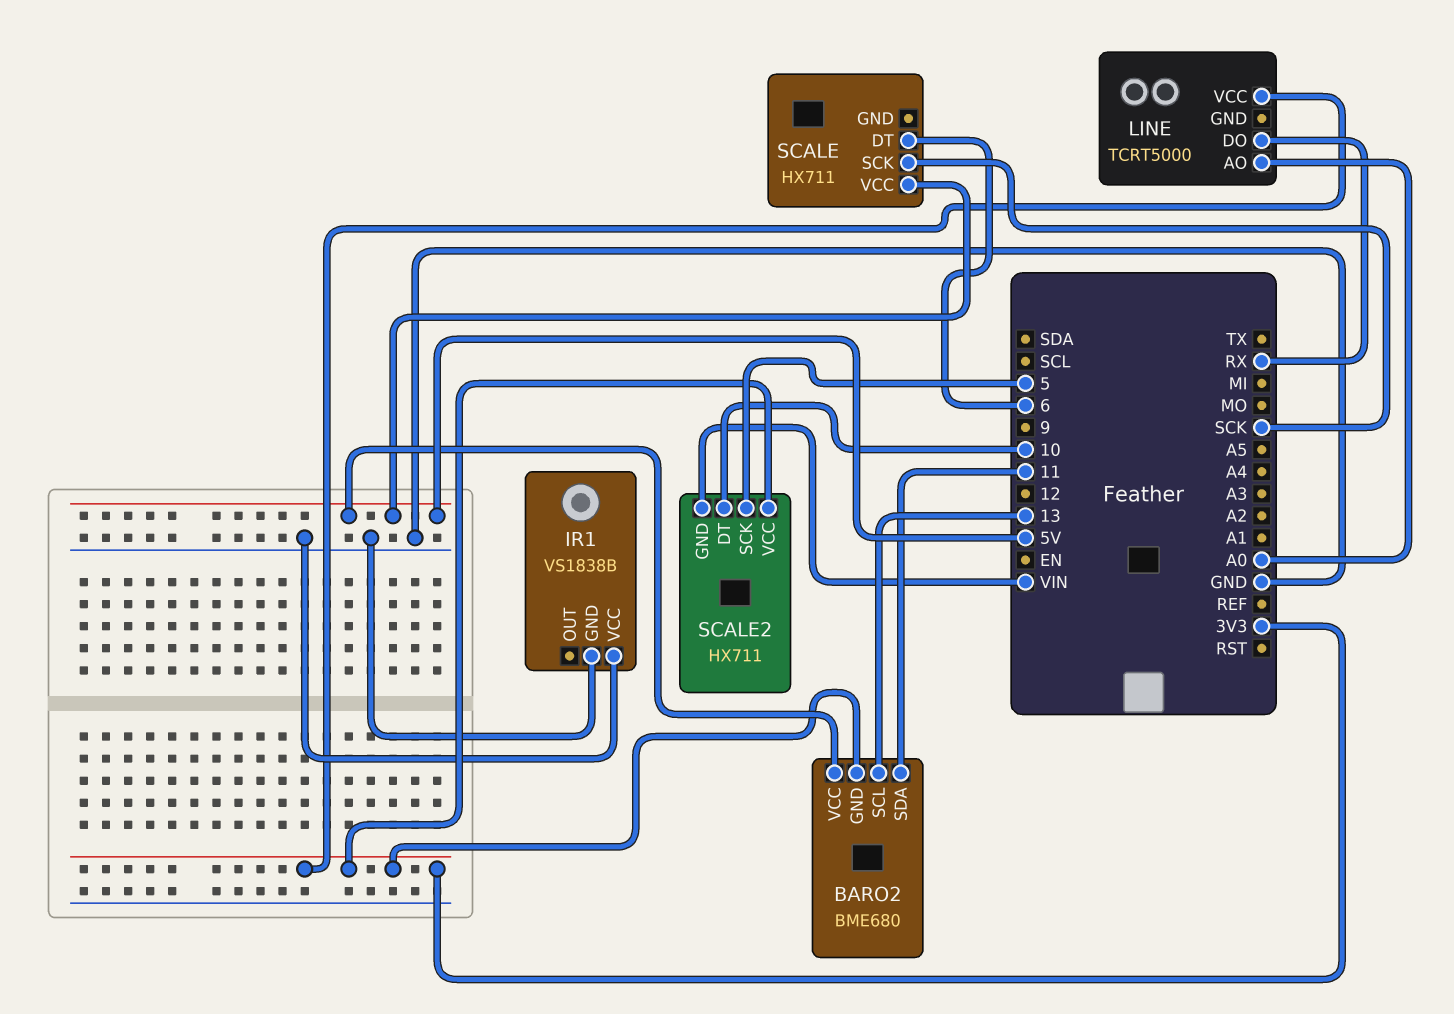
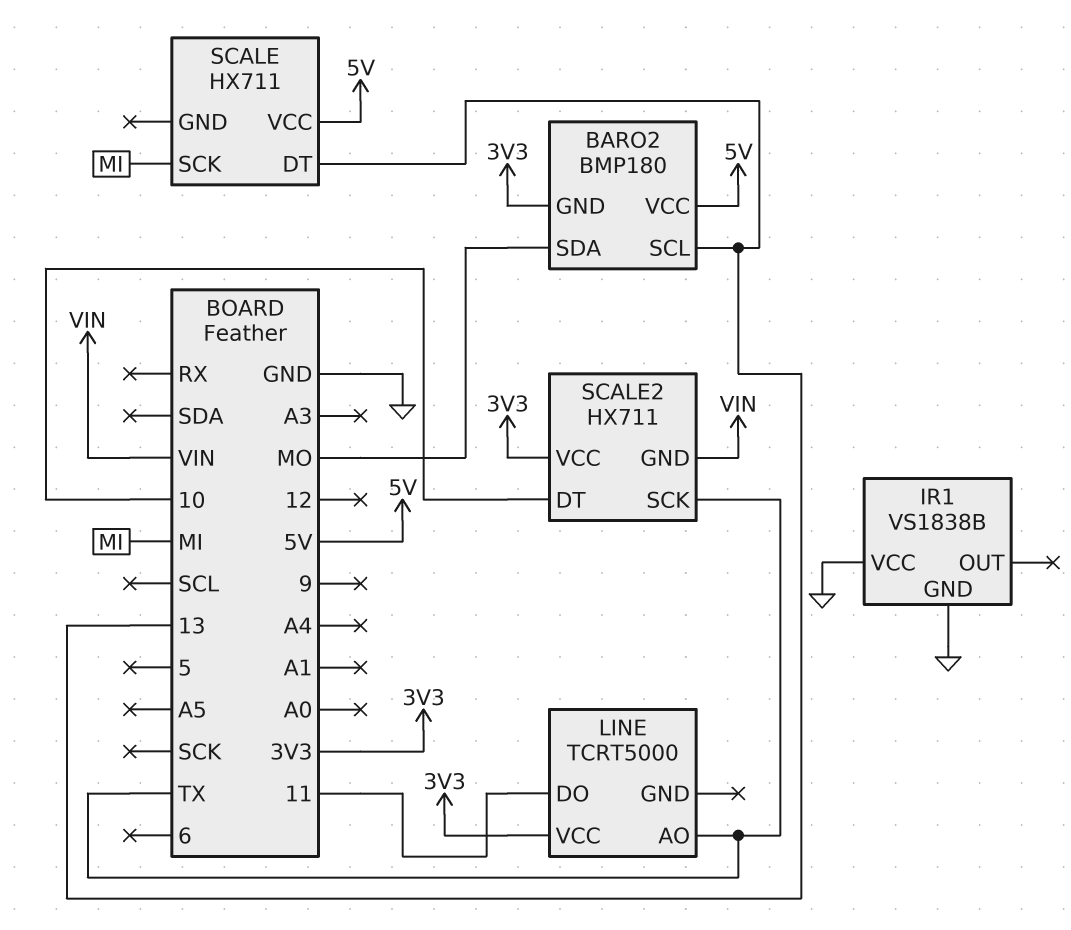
BARO2: BME680 -> BMP180
BARO2 pin SDA: 11 -> MO
LINE pin AO: A0 -> TX
LINE pin DO: RX -> 11
SCALE pin DT: 6 -> 13
SCALE pin SCK: SCK -> MI
SCALE2 pin SCK: 5 -> TX

